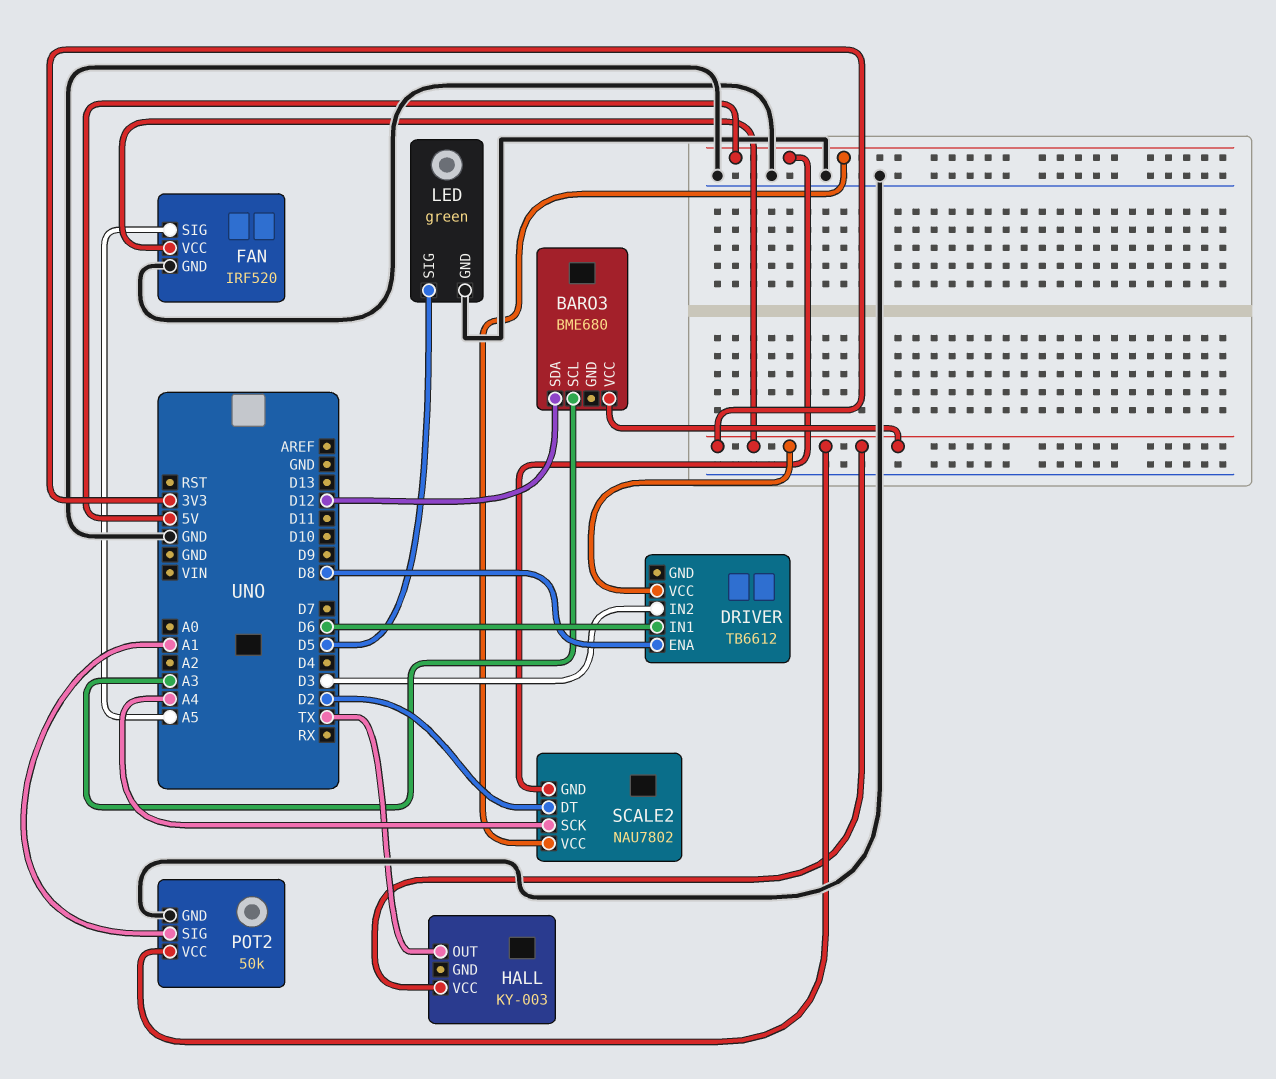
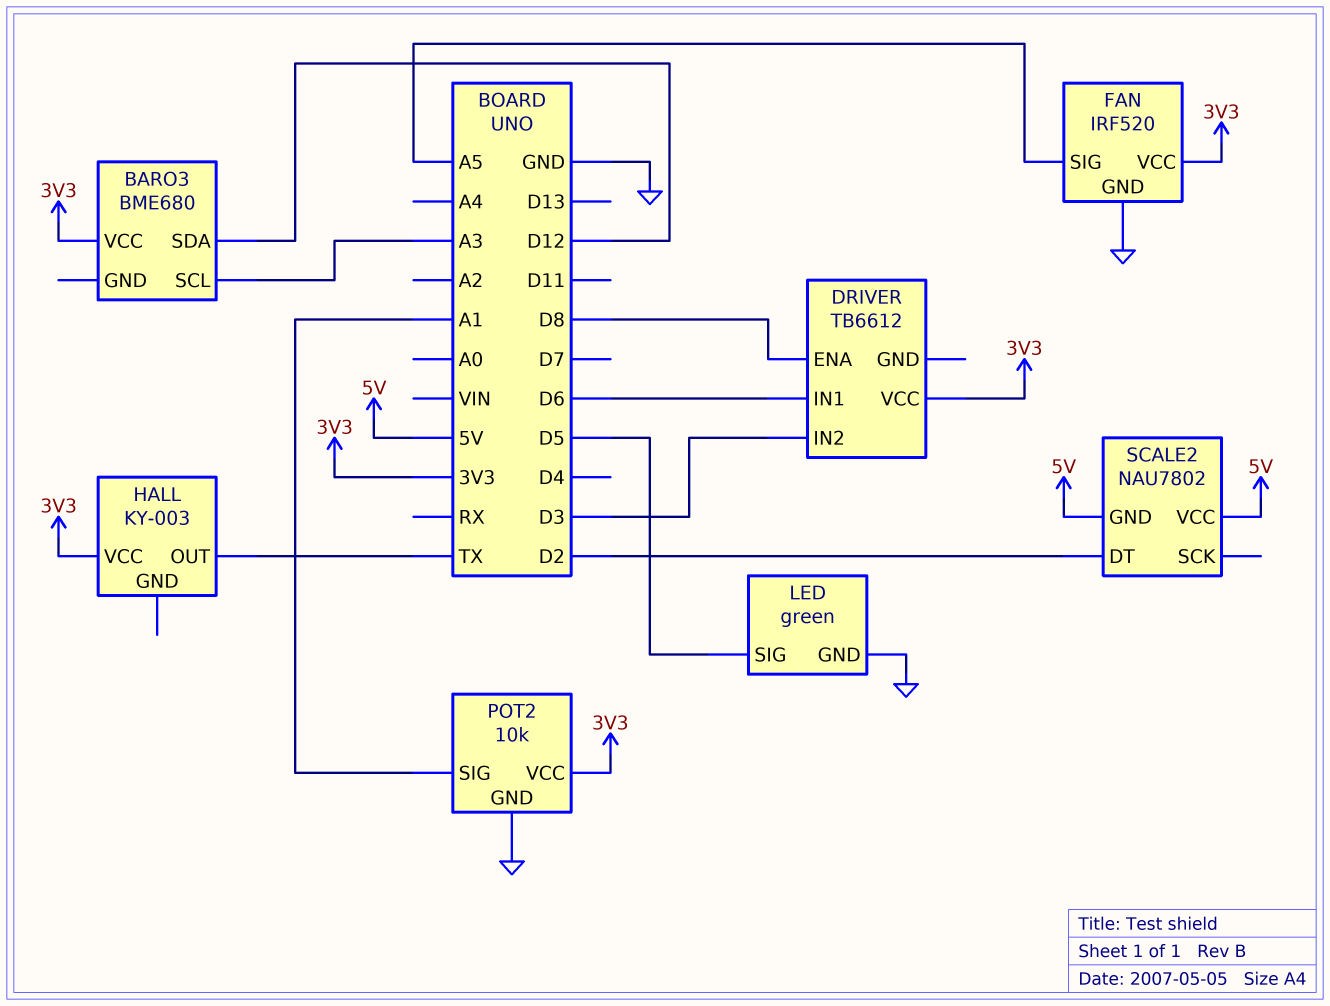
POT2: 50k -> 10k
SCALE2 pin SCK: A4 -> none

